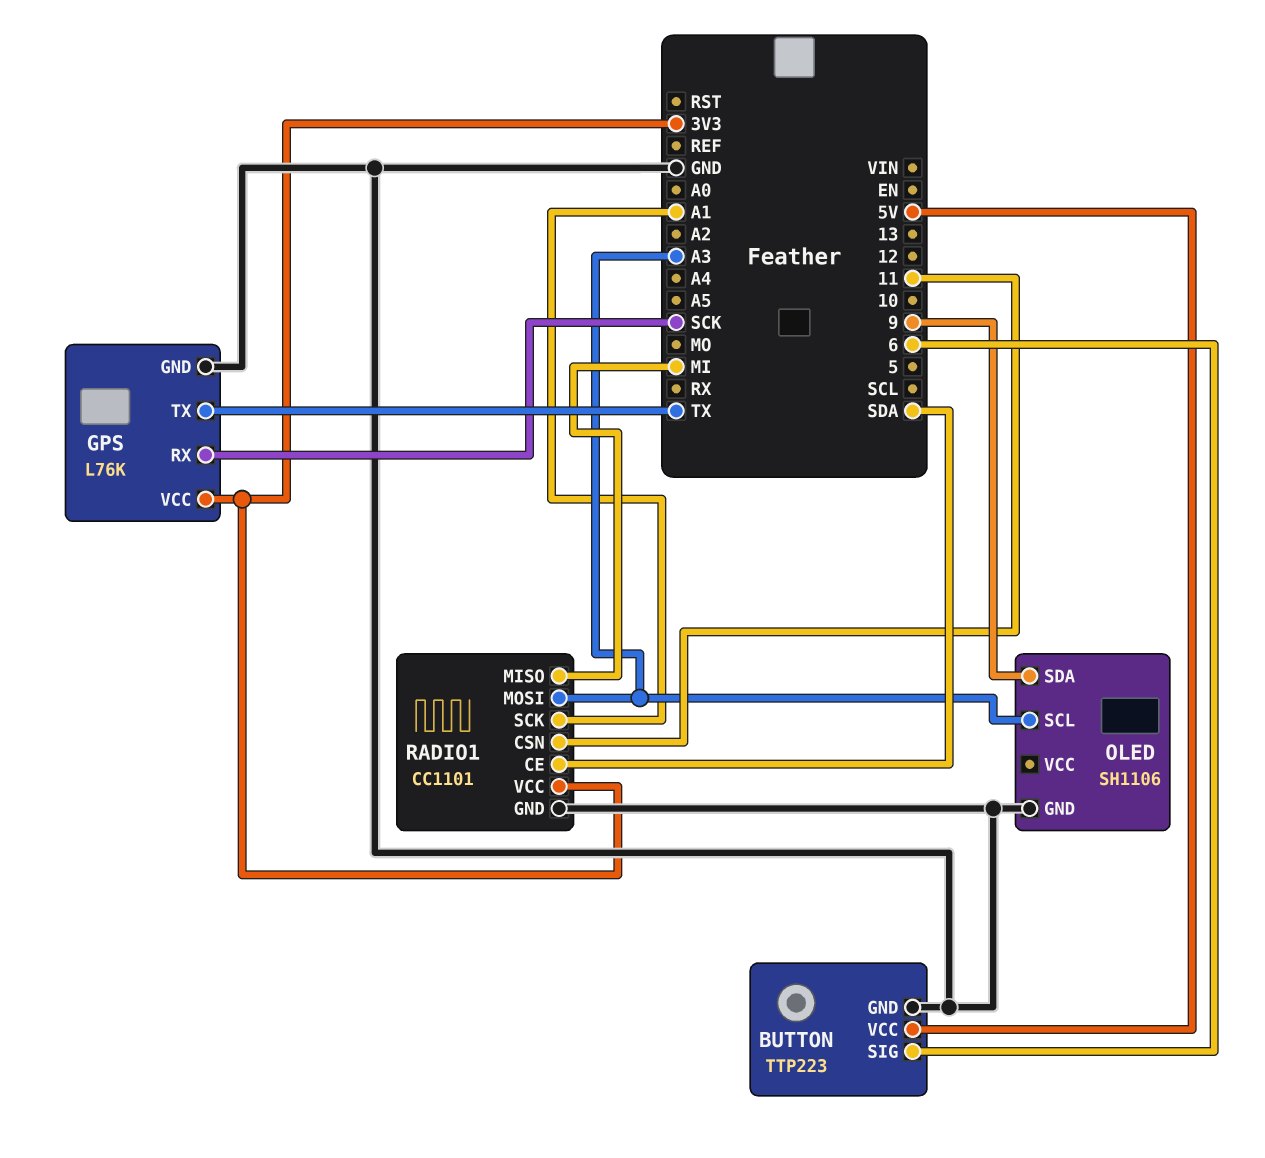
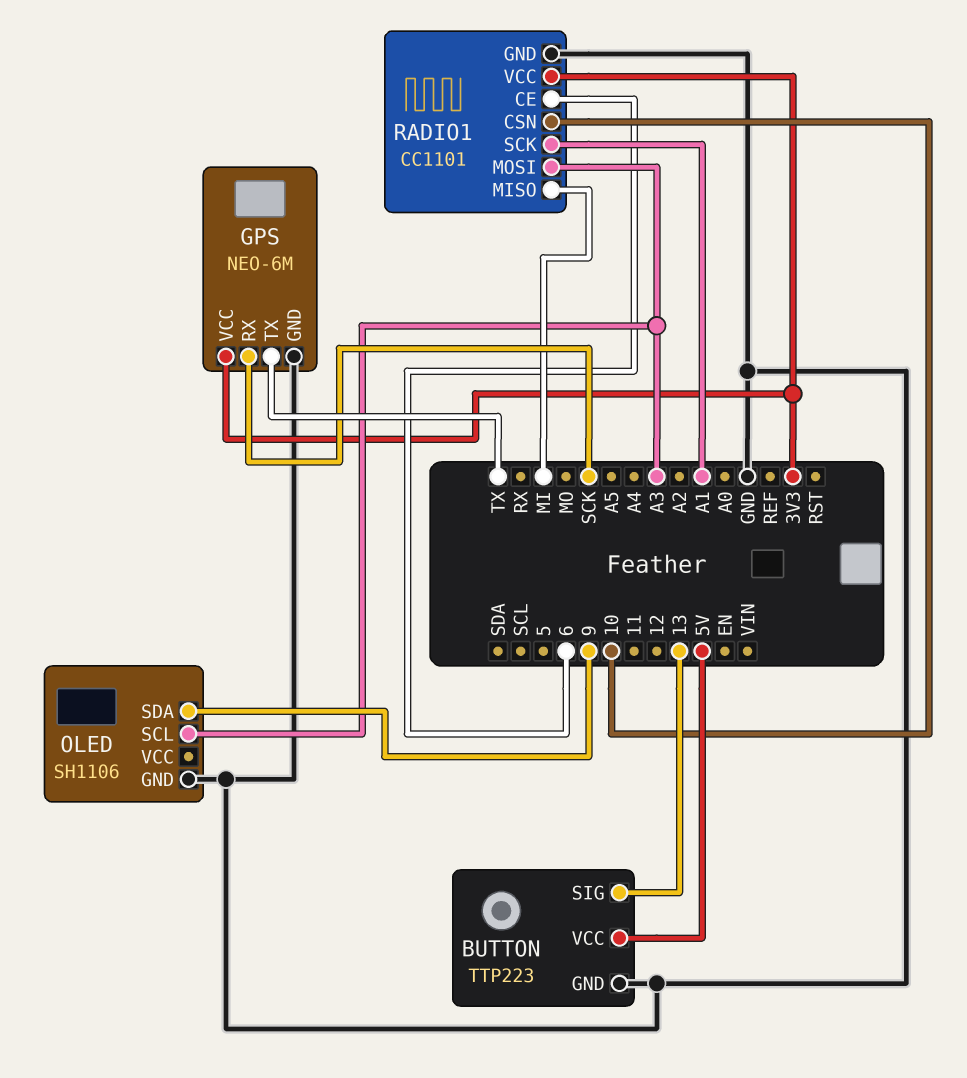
BUTTON pin SIG: 6 -> 13
GPS: L76K -> NEO-6M
RADIO1 pin CE: SDA -> 6
RADIO1 pin CSN: 11 -> 10

